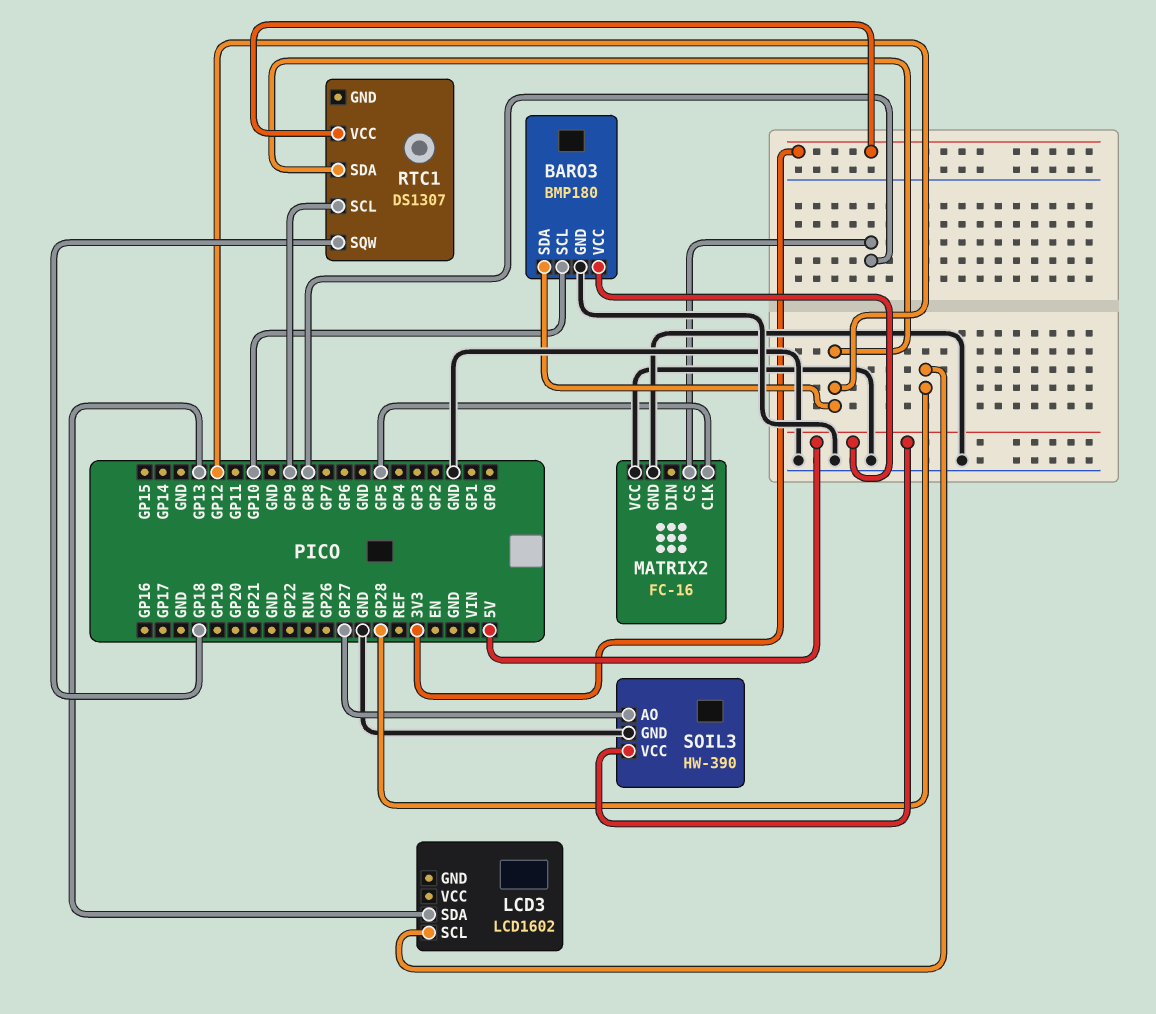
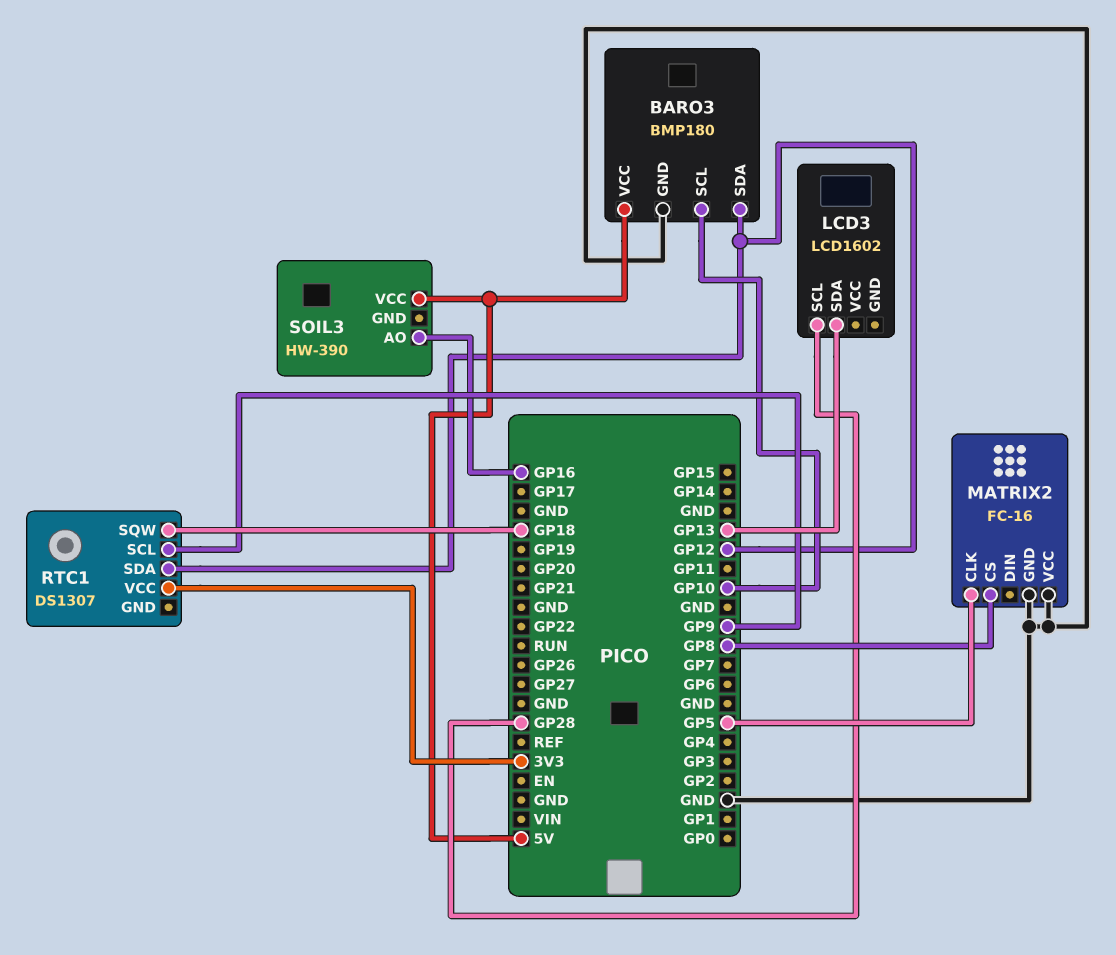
SOIL3 pin AO: GP27 -> GP16
SOIL3 pin GND: GND -> none

